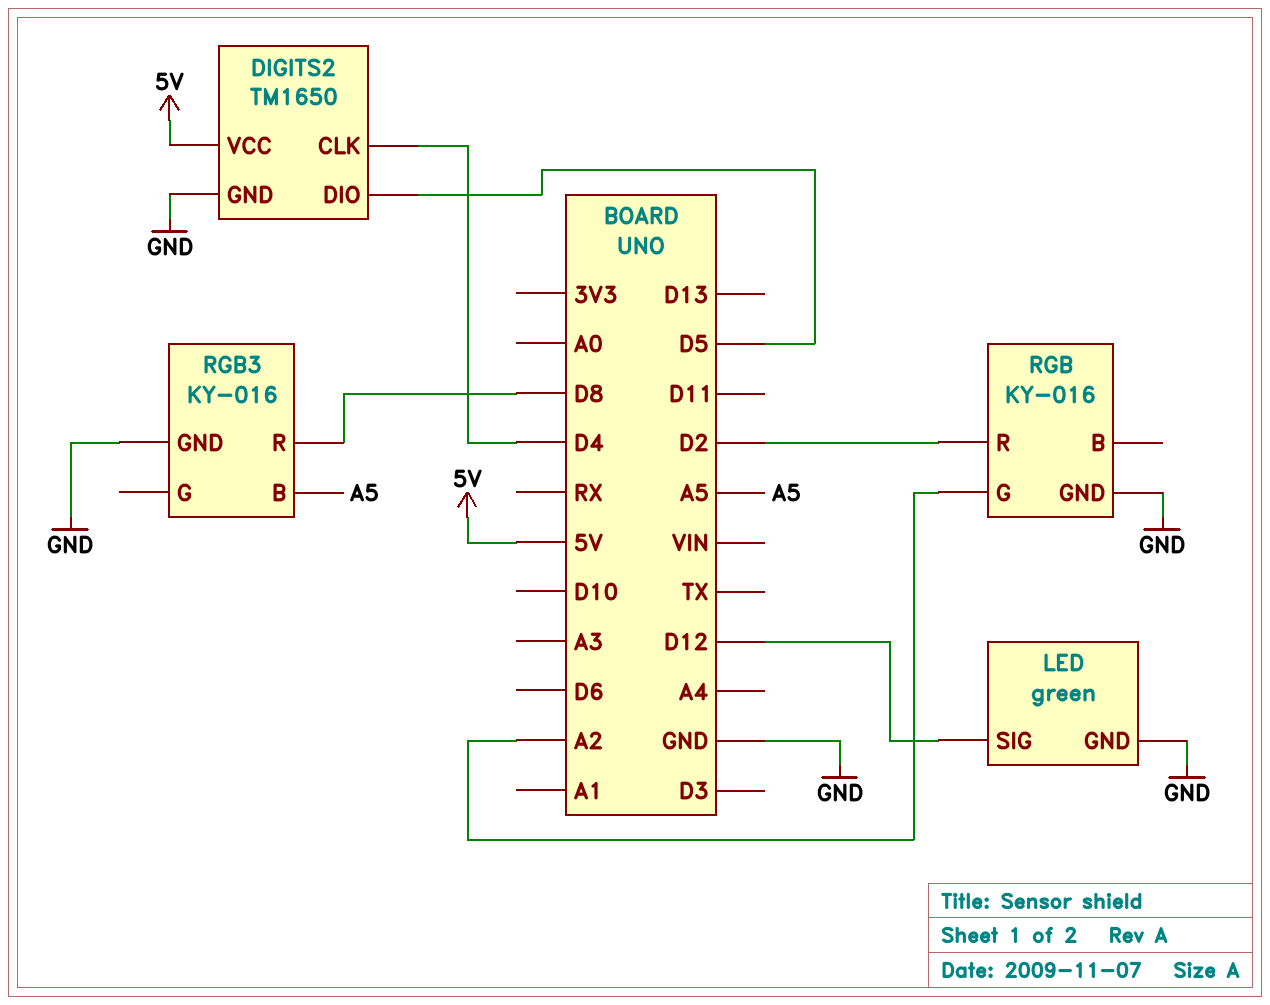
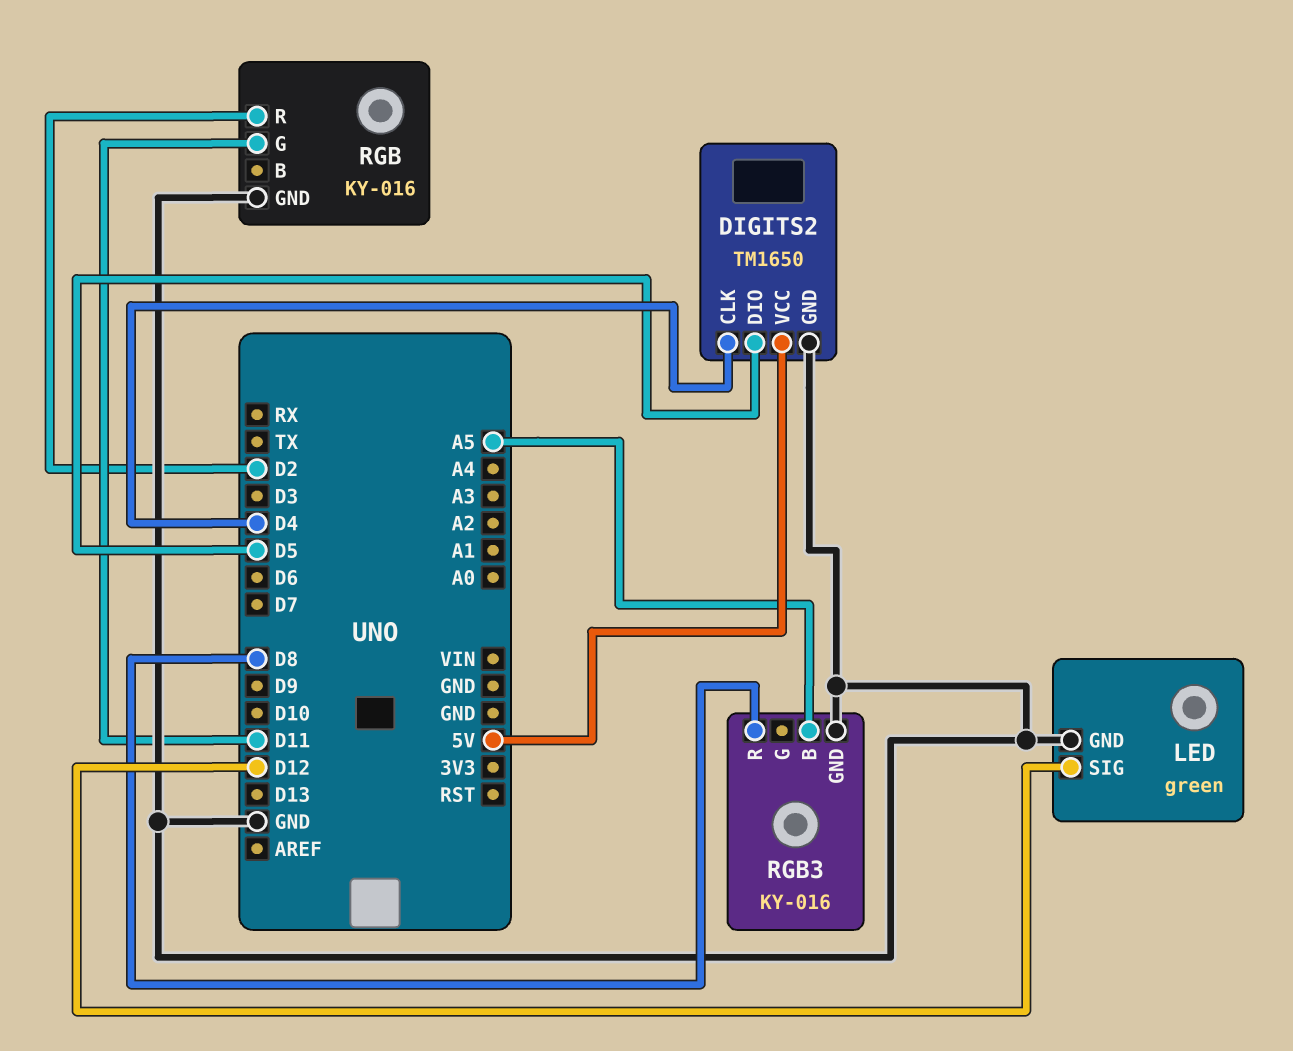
RGB pin G: A2 -> D11

